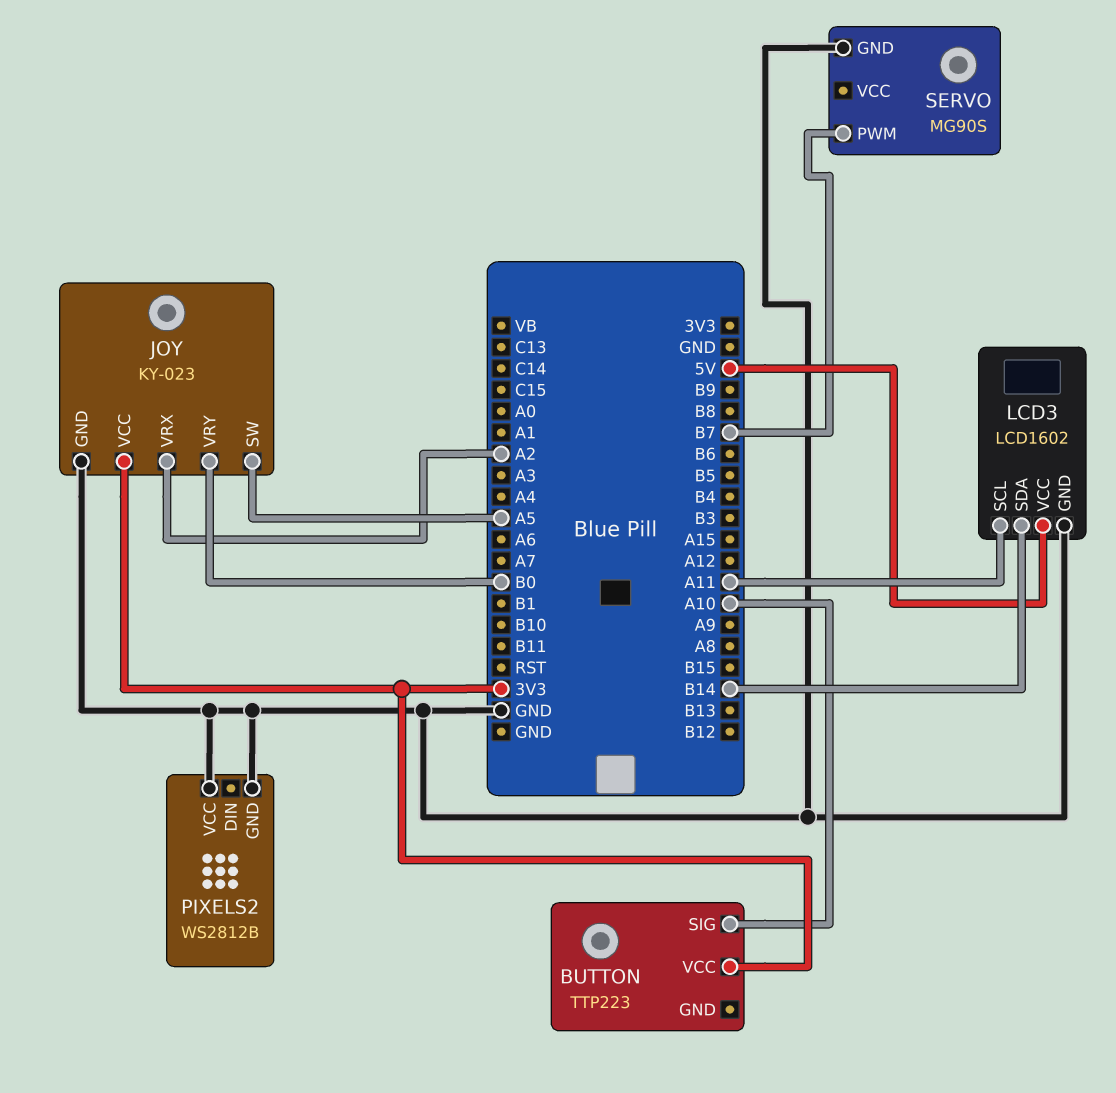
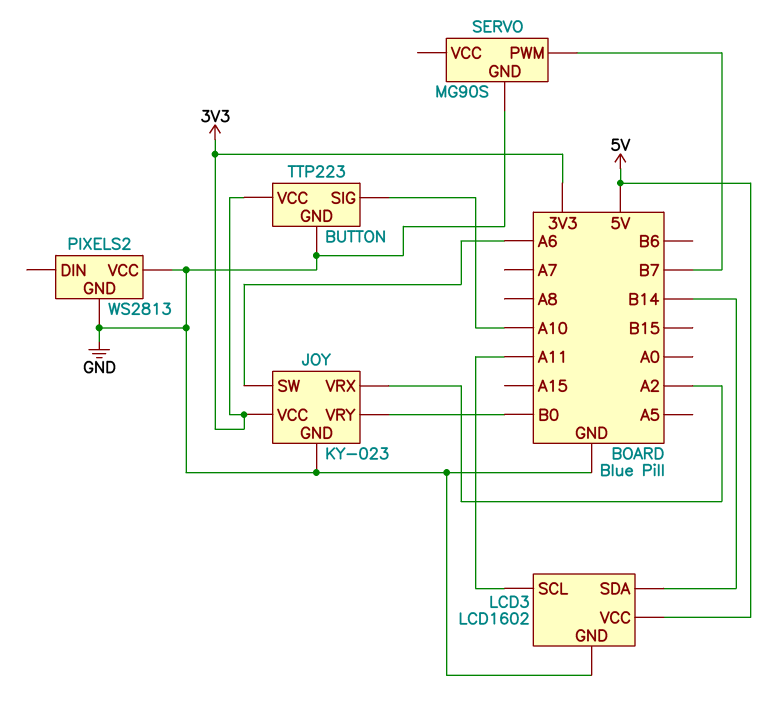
BUTTON pin GND: none -> GND
JOY pin SW: A5 -> A6
PIXELS2: WS2812B -> WS2813

